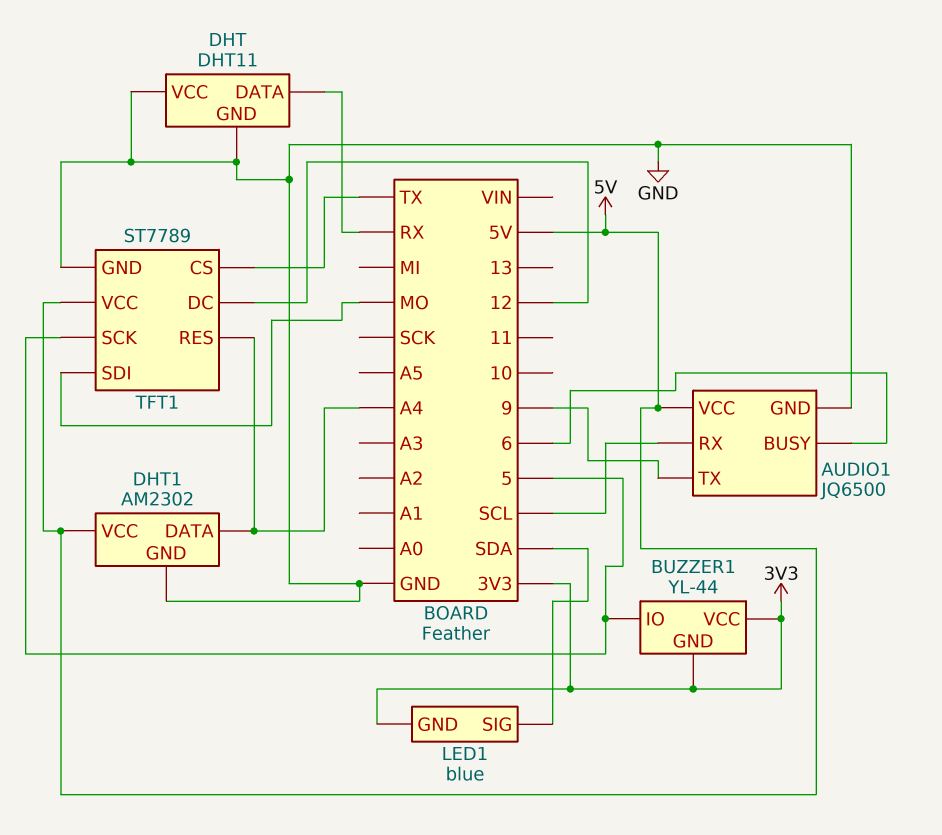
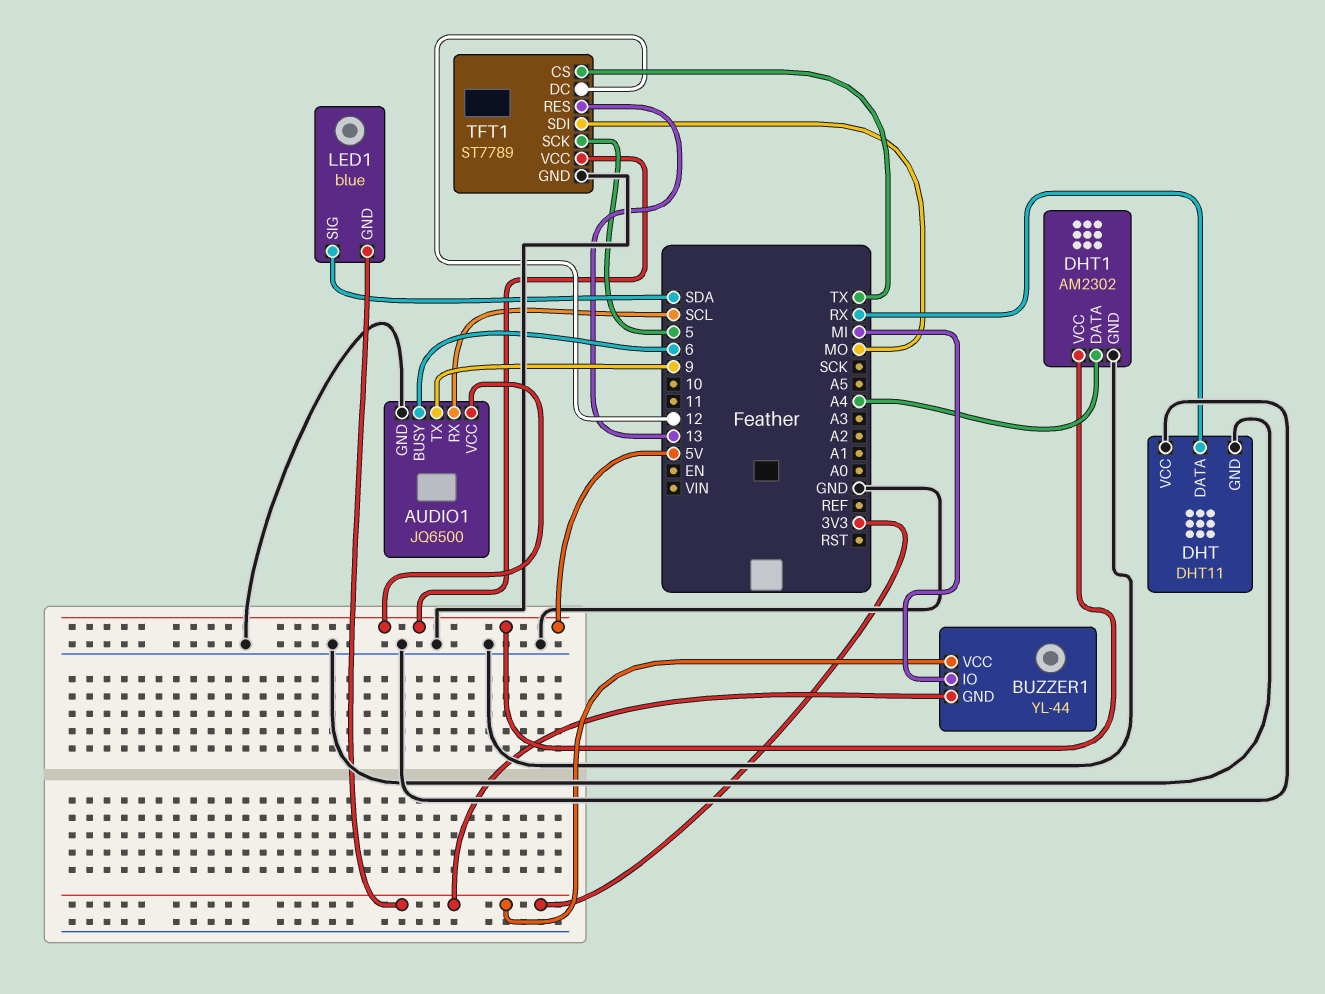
BUZZER1 pin IO: 5 -> MI
TFT1 pin RES: A4 -> 13

